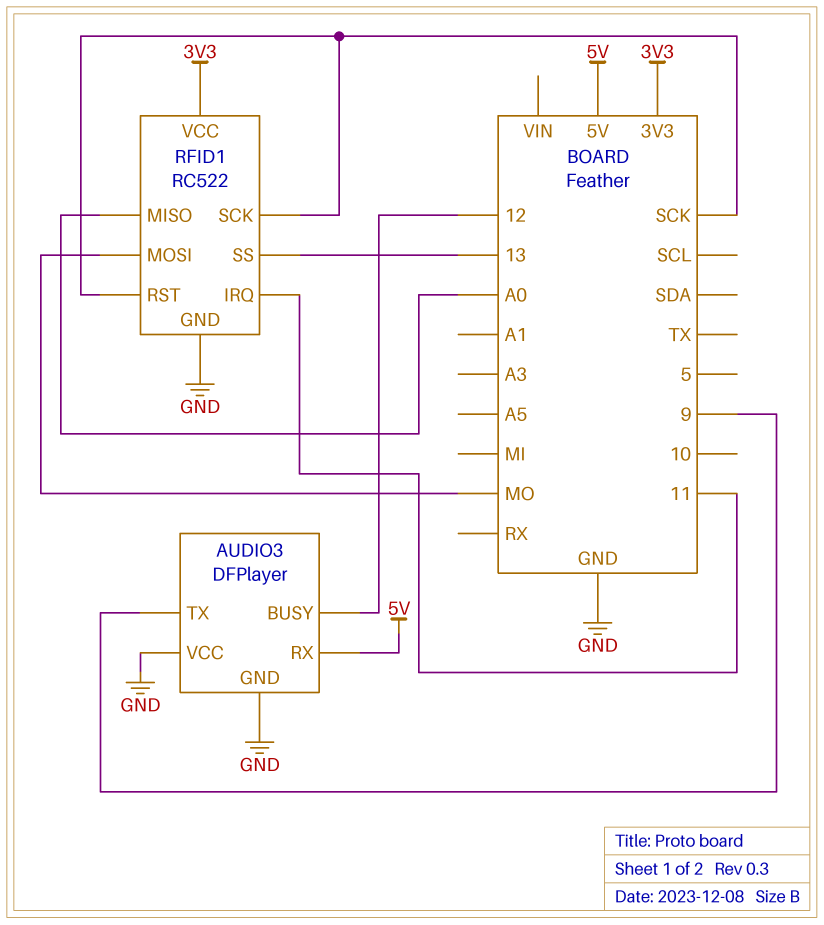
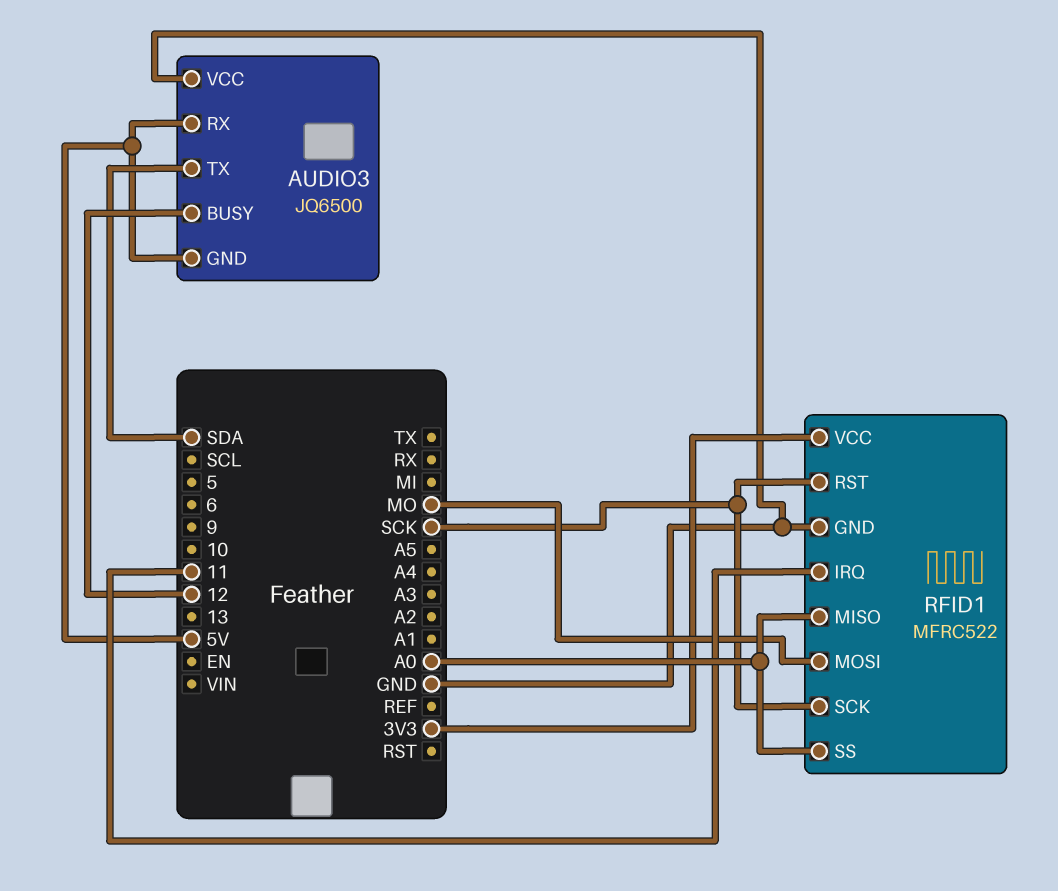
AUDIO3: DFPlayer -> JQ6500
AUDIO3 pin GND: GND -> 5V
AUDIO3 pin TX: 9 -> SDA
RFID1: RC522 -> MFRC522
RFID1 pin SS: 13 -> A0

